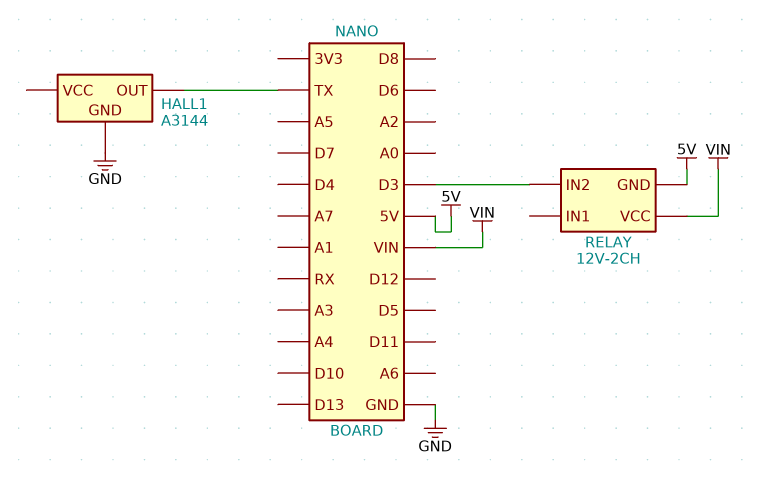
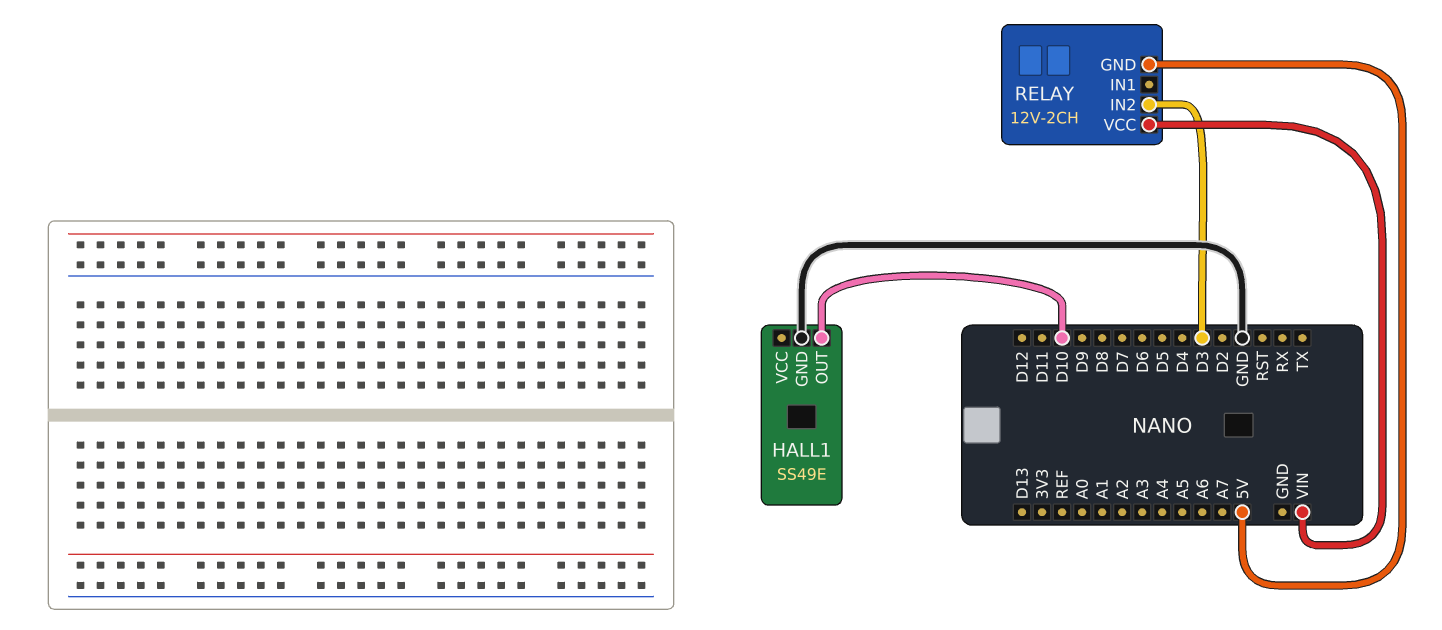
HALL1: A3144 -> SS49E
HALL1 pin OUT: TX -> D10

